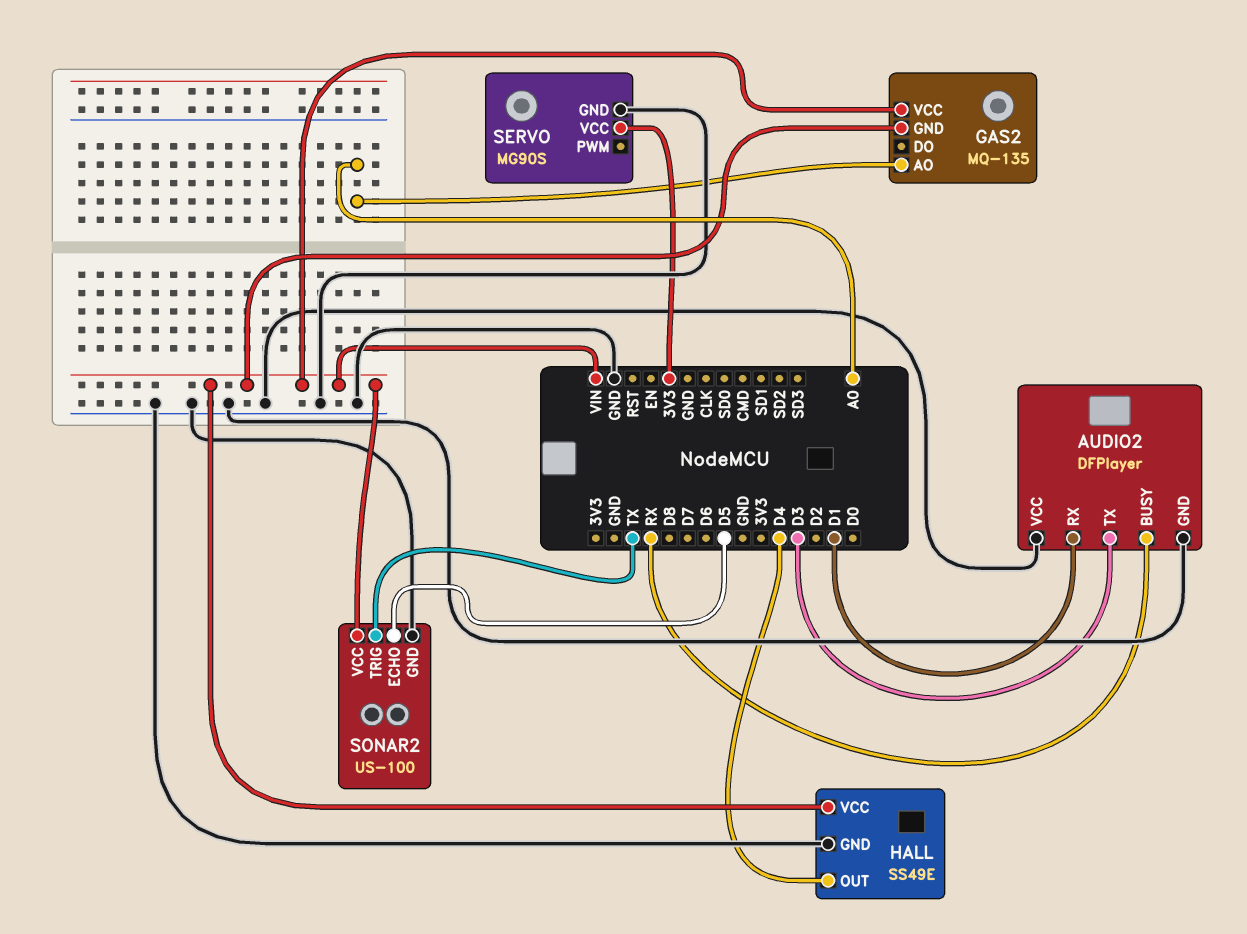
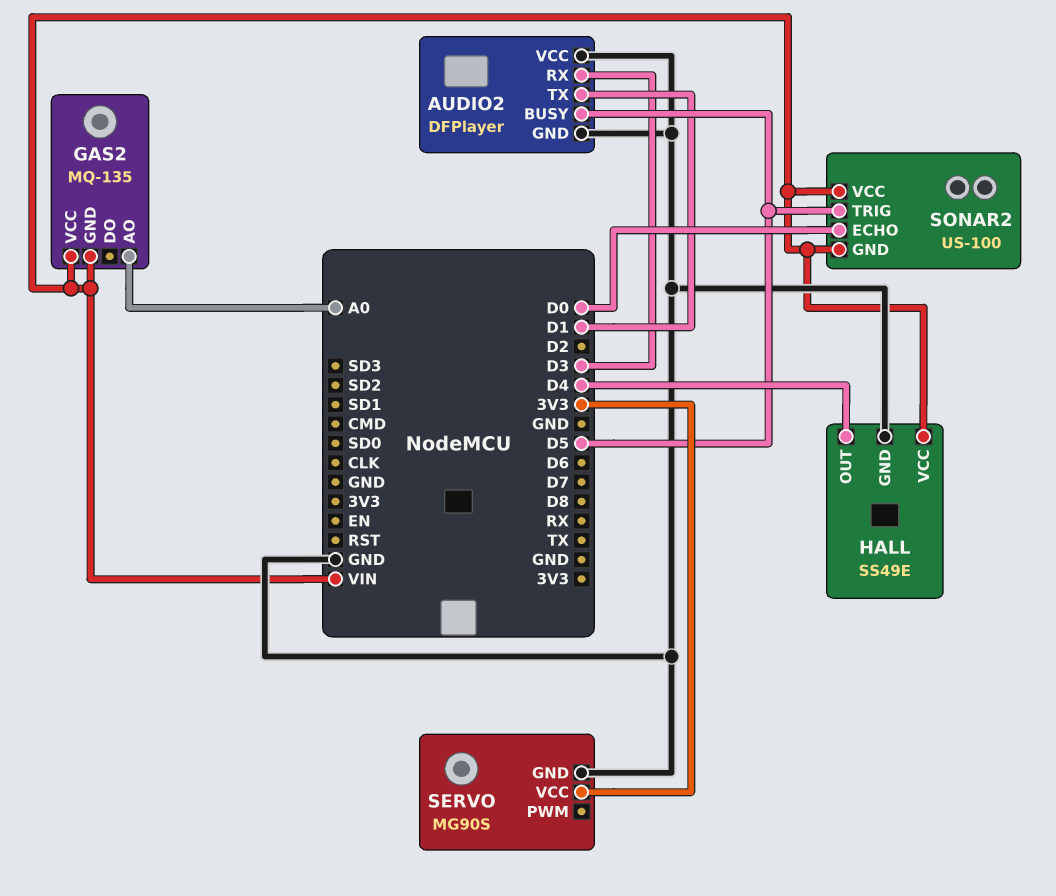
AUDIO2 pin BUSY: RX -> D5
AUDIO2 pin RX: D1 -> D3
AUDIO2 pin TX: D3 -> D1
SONAR2 pin ECHO: D5 -> D0
SONAR2 pin GND: GND -> VIN
SONAR2 pin TRIG: TX -> D5

